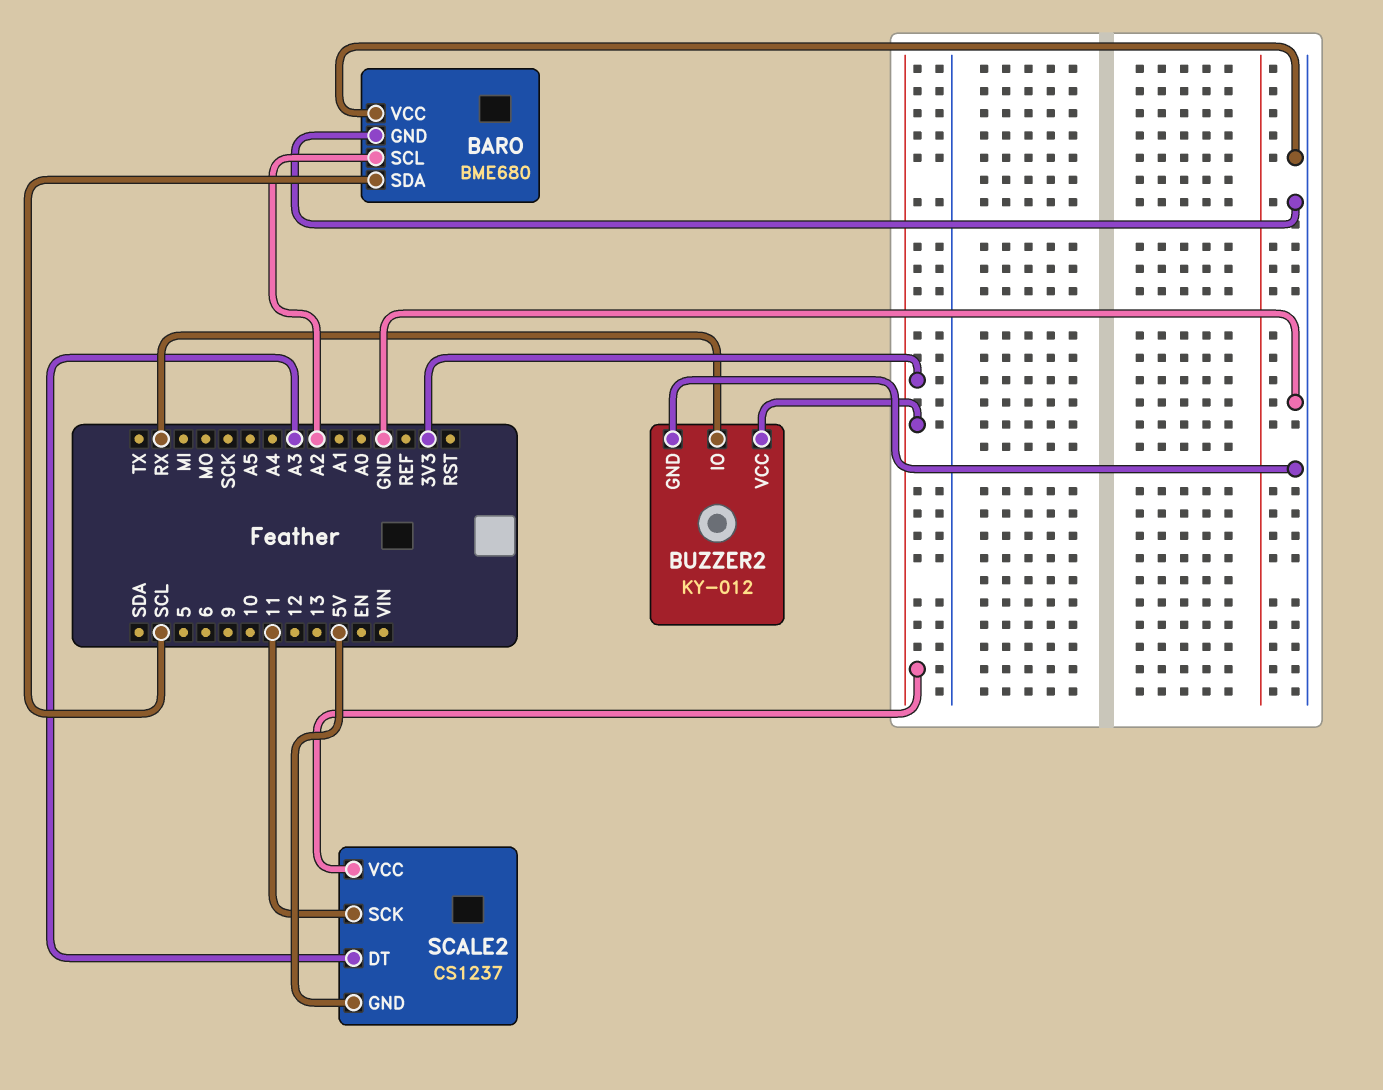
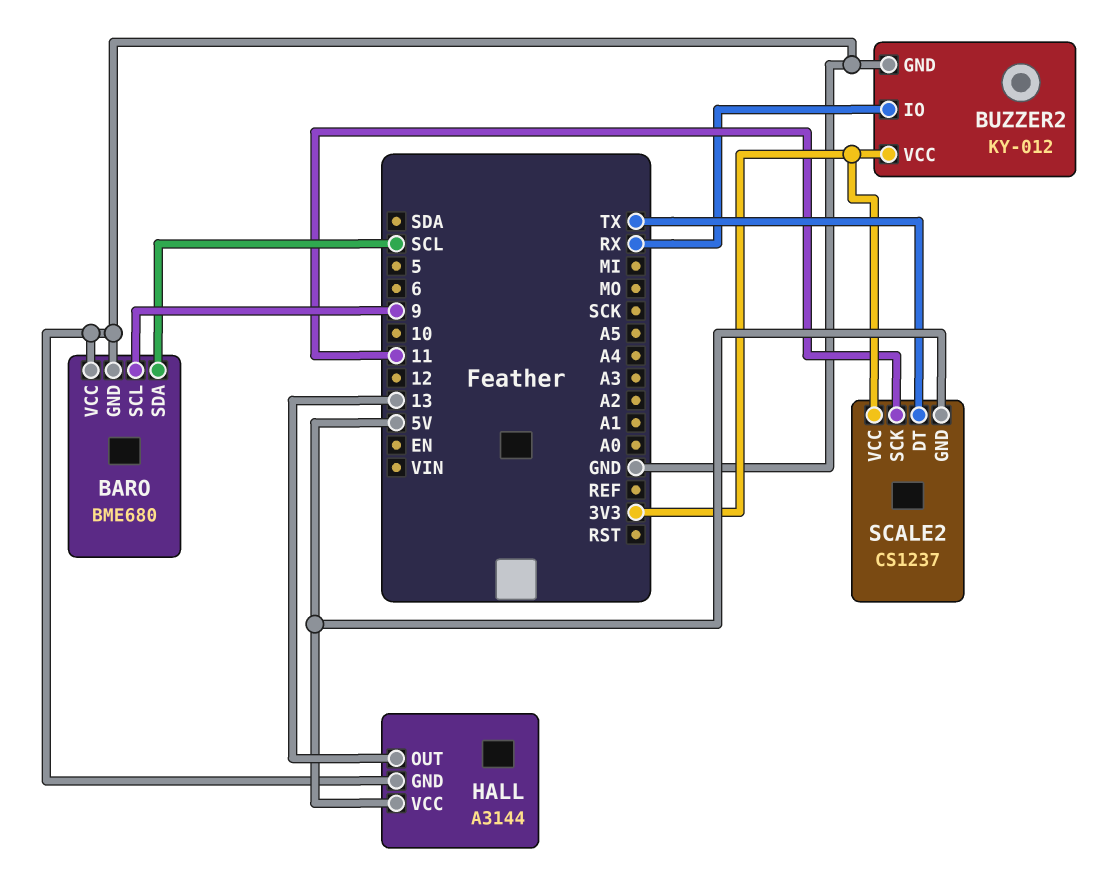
BARO pin SCL: A2 -> 9
HALL: none -> A3144
HALL pin GND: none -> GND
HALL pin OUT: none -> 13
HALL pin VCC: none -> 5V
SCALE2 pin DT: A3 -> TX

